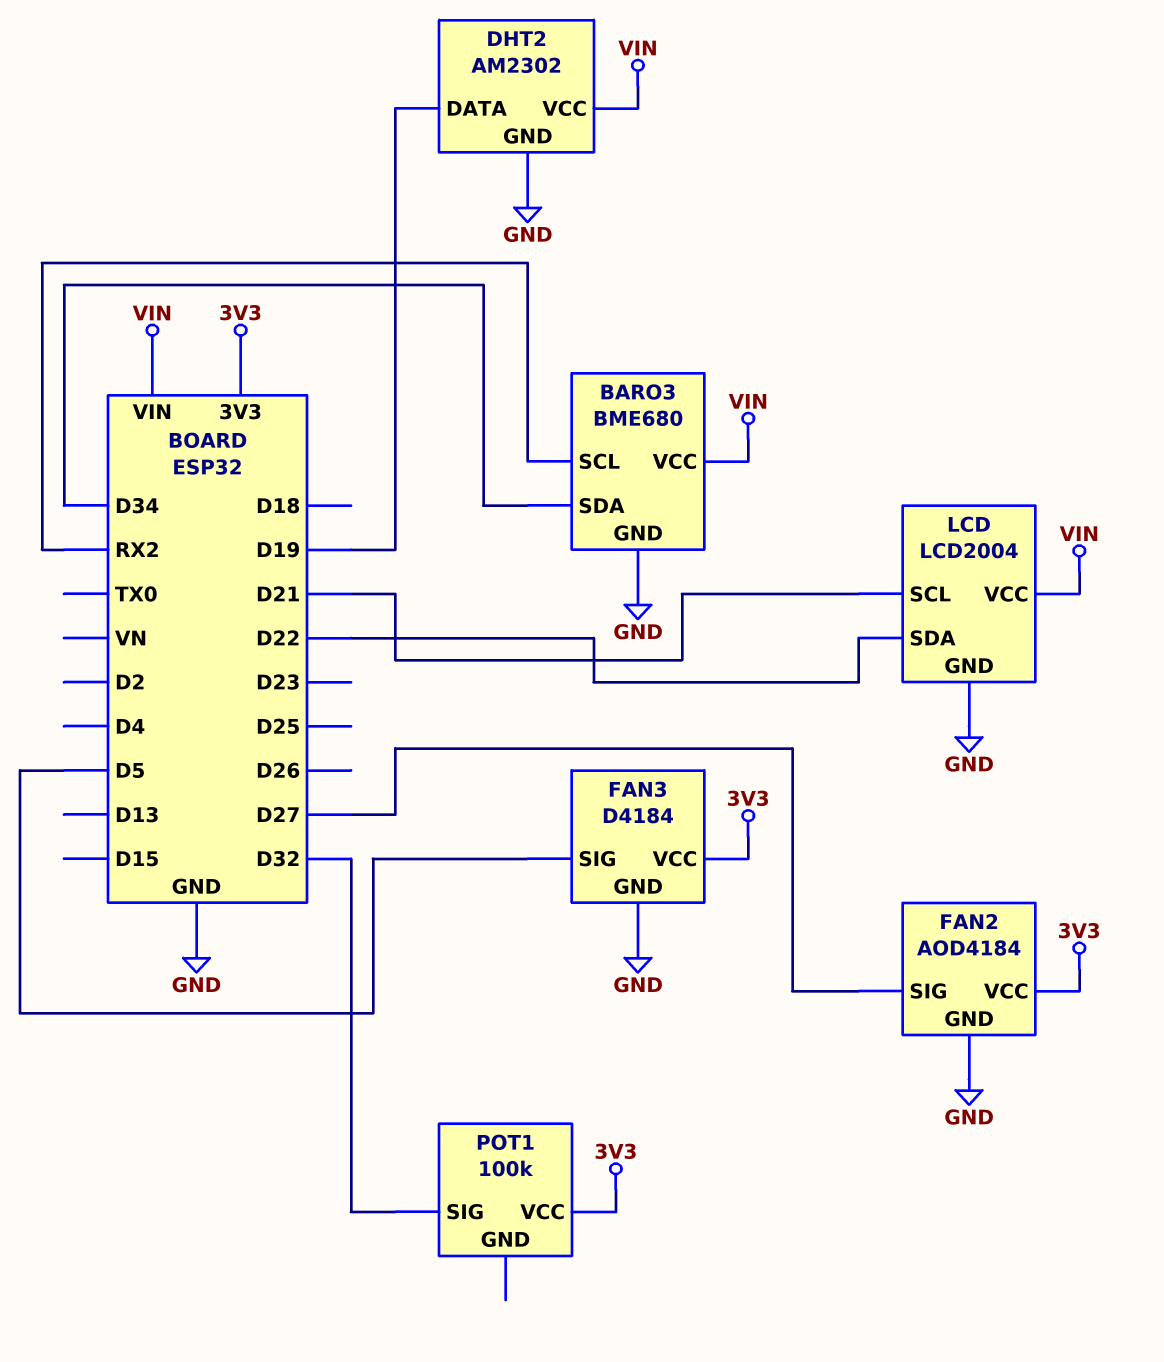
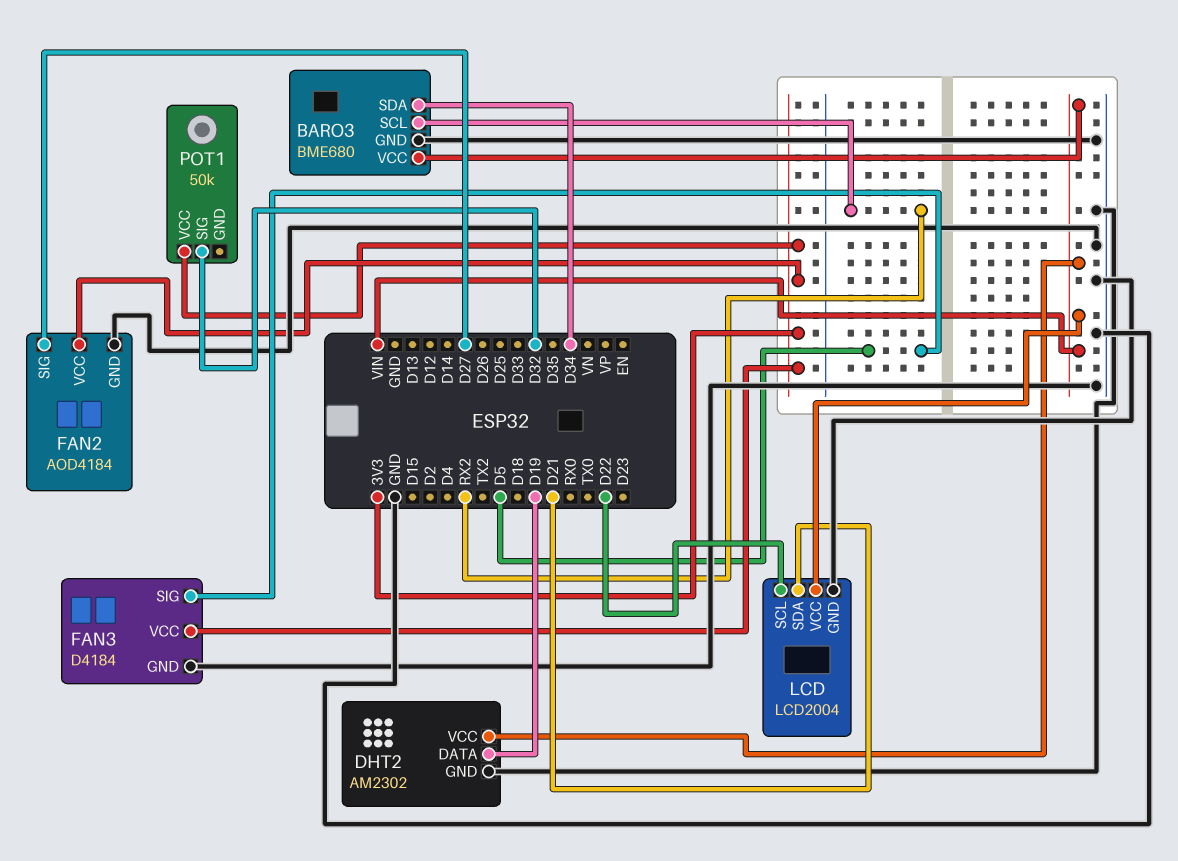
LCD pin SCL: D21 -> D22
LCD pin SDA: D22 -> D21
POT1: 100k -> 50k

